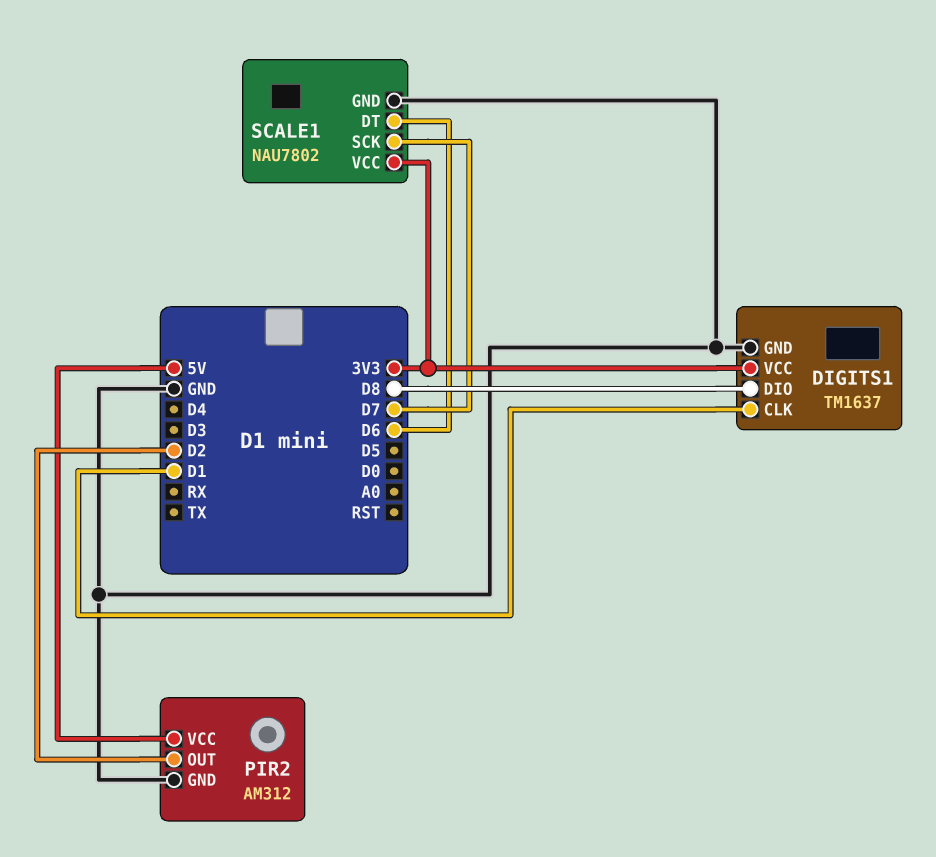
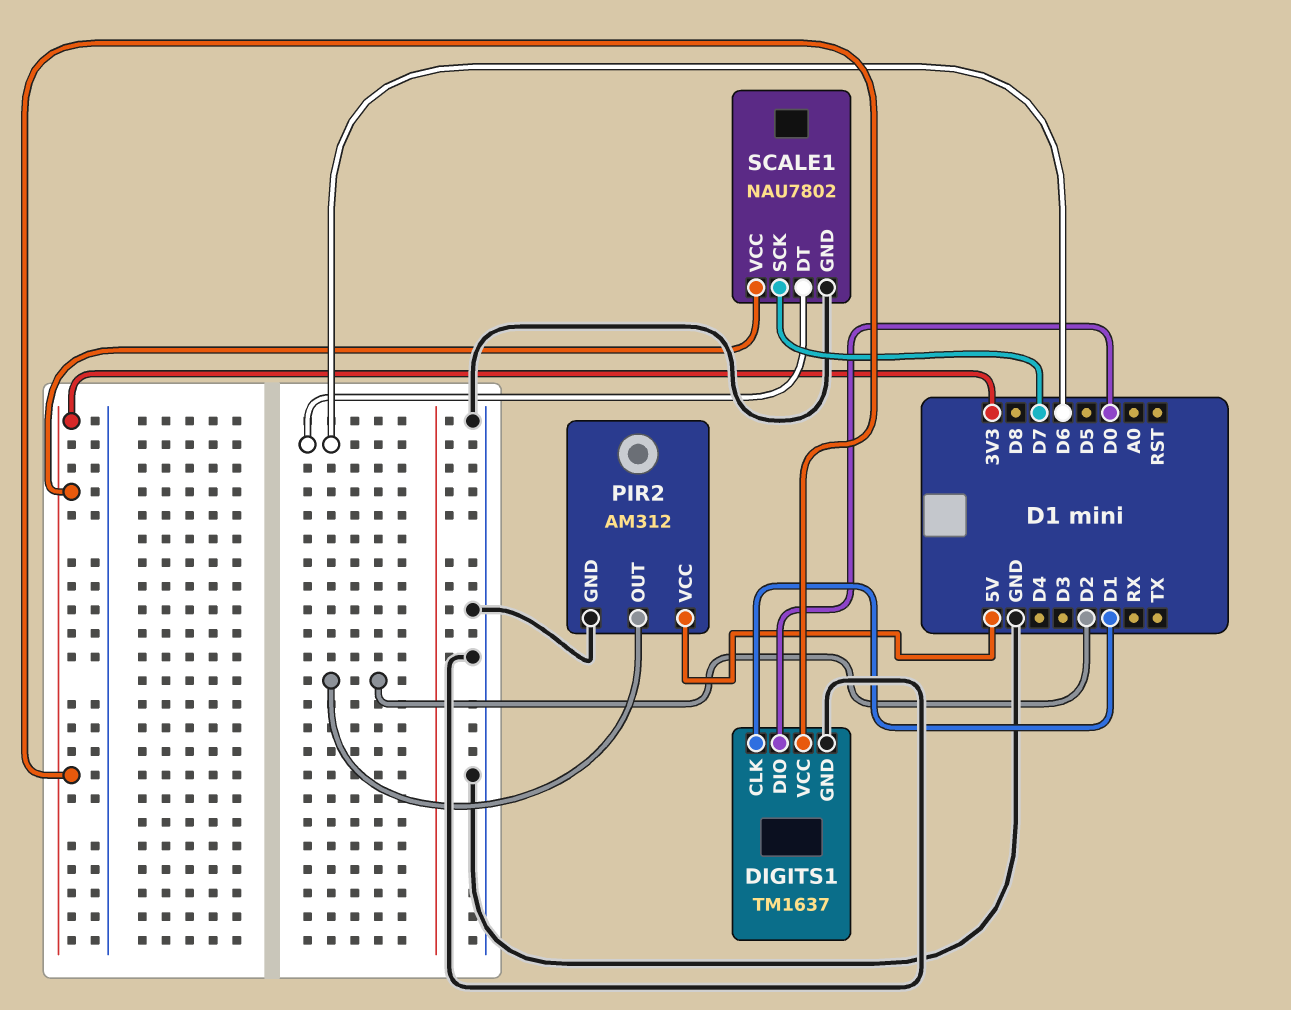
DIGITS1 pin DIO: D8 -> D0

